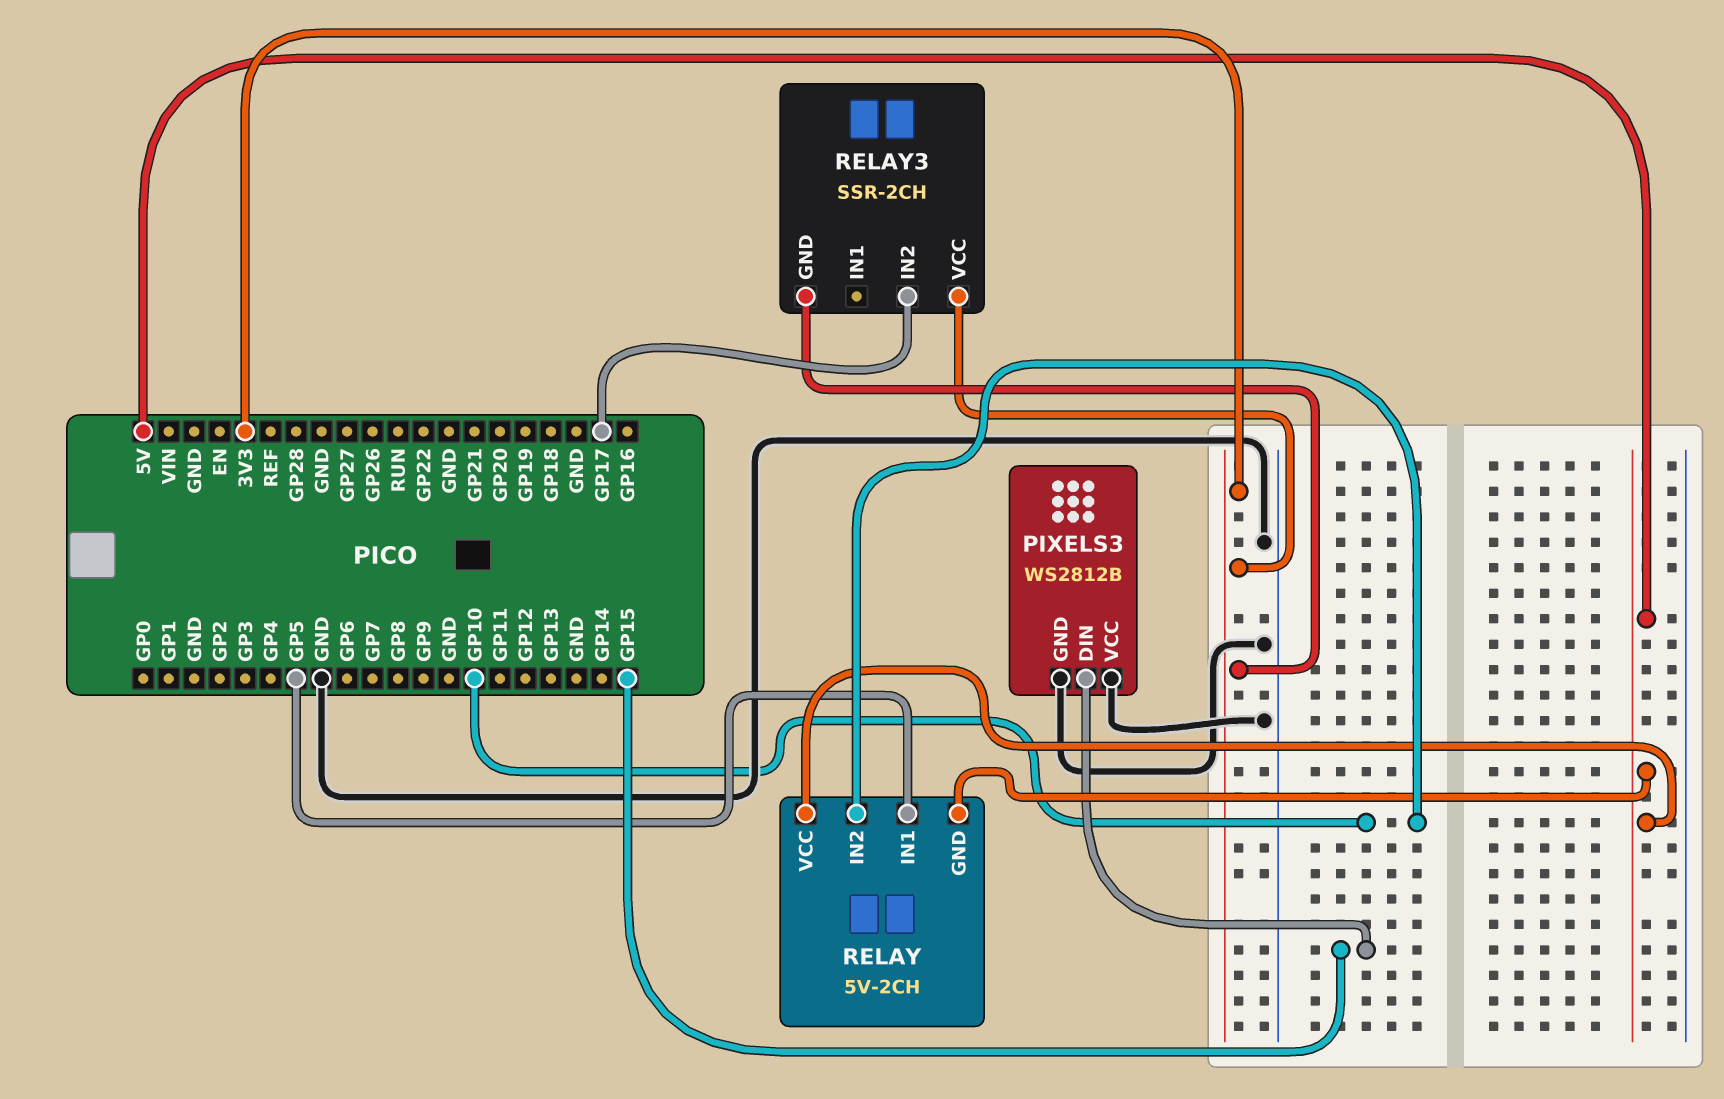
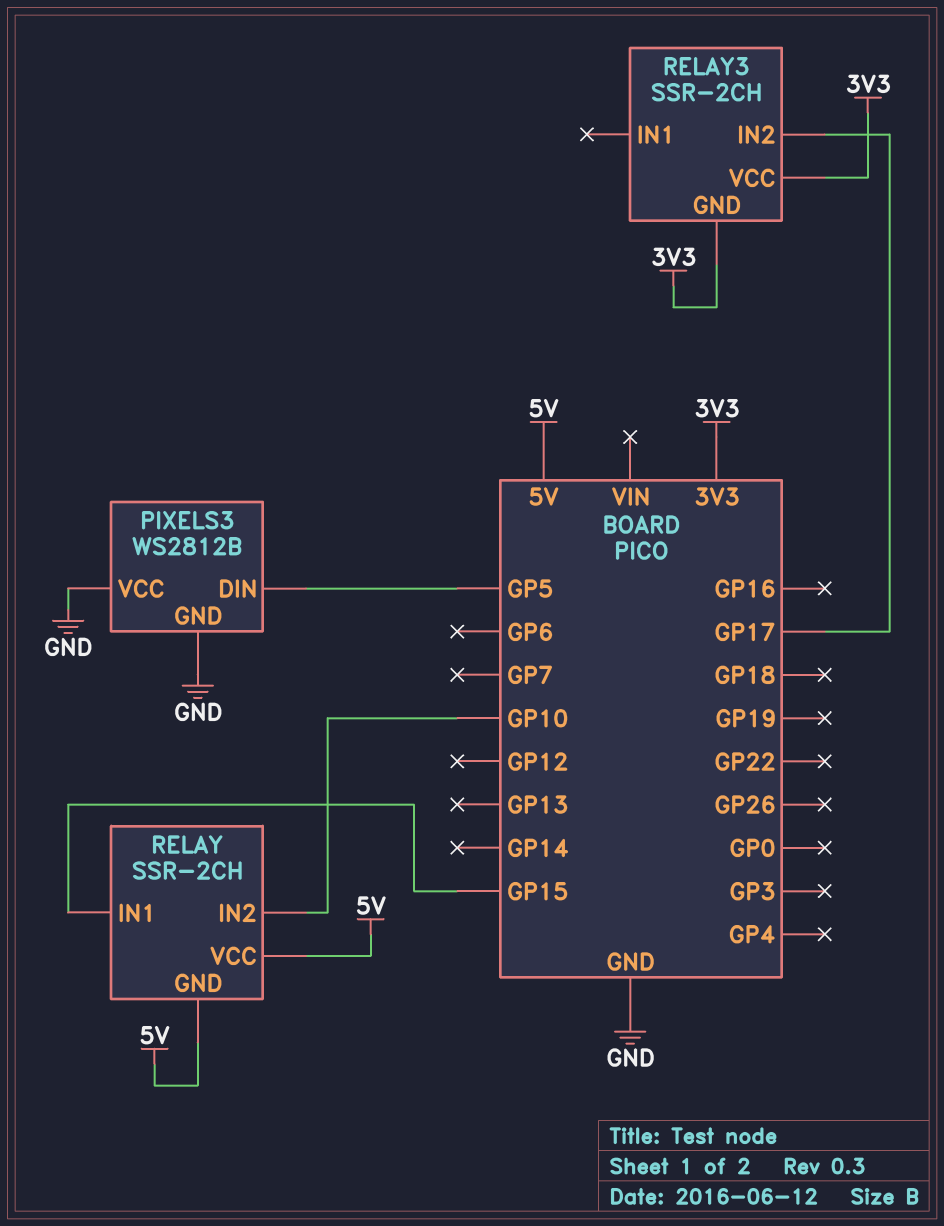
PIXELS3 pin DIN: GP15 -> GP5
RELAY: 5V-2CH -> SSR-2CH
RELAY pin IN1: GP5 -> GP15

